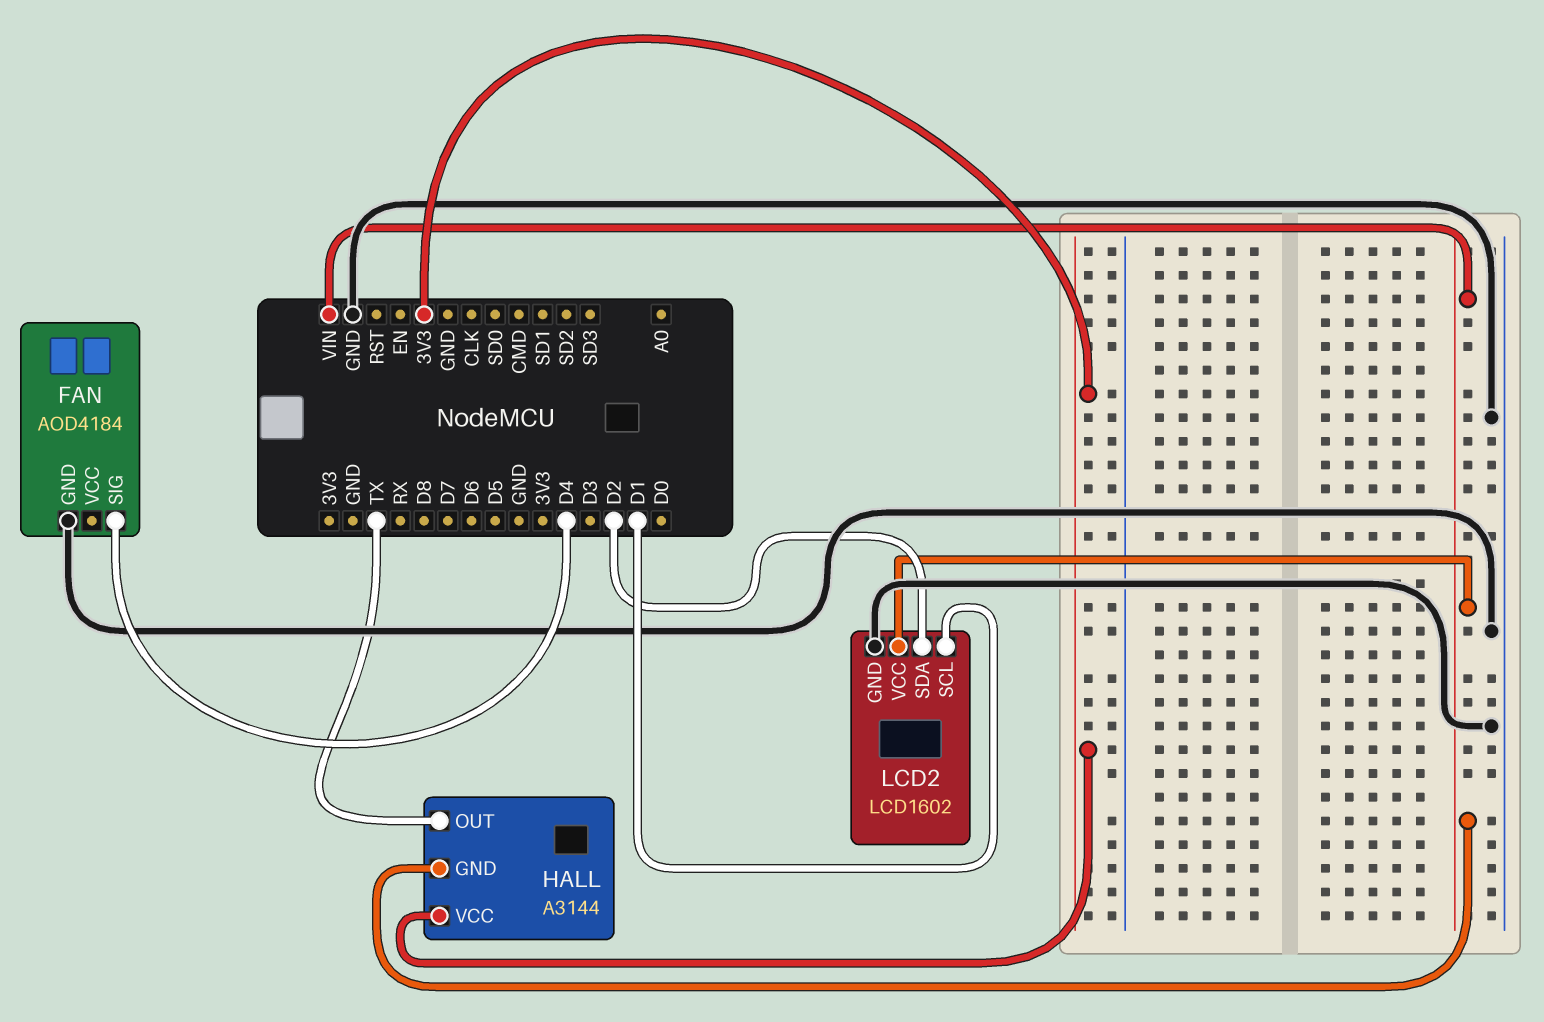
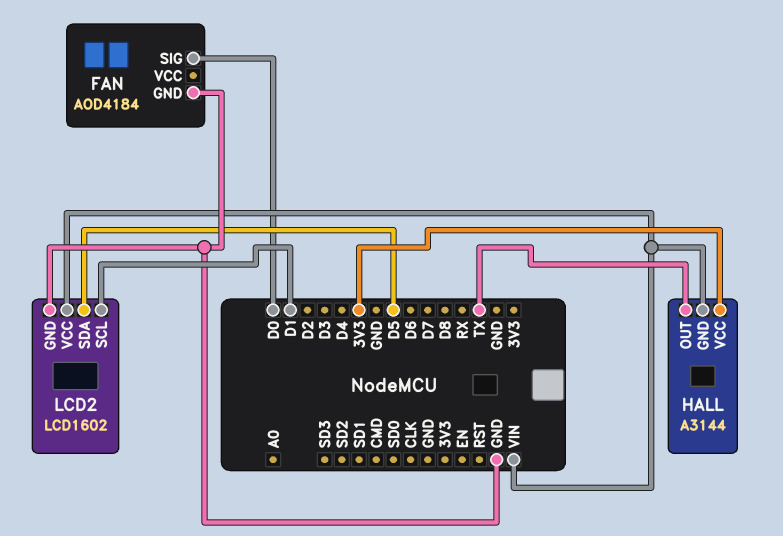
FAN pin SIG: D4 -> D0
LCD2 pin SDA: D2 -> D5

